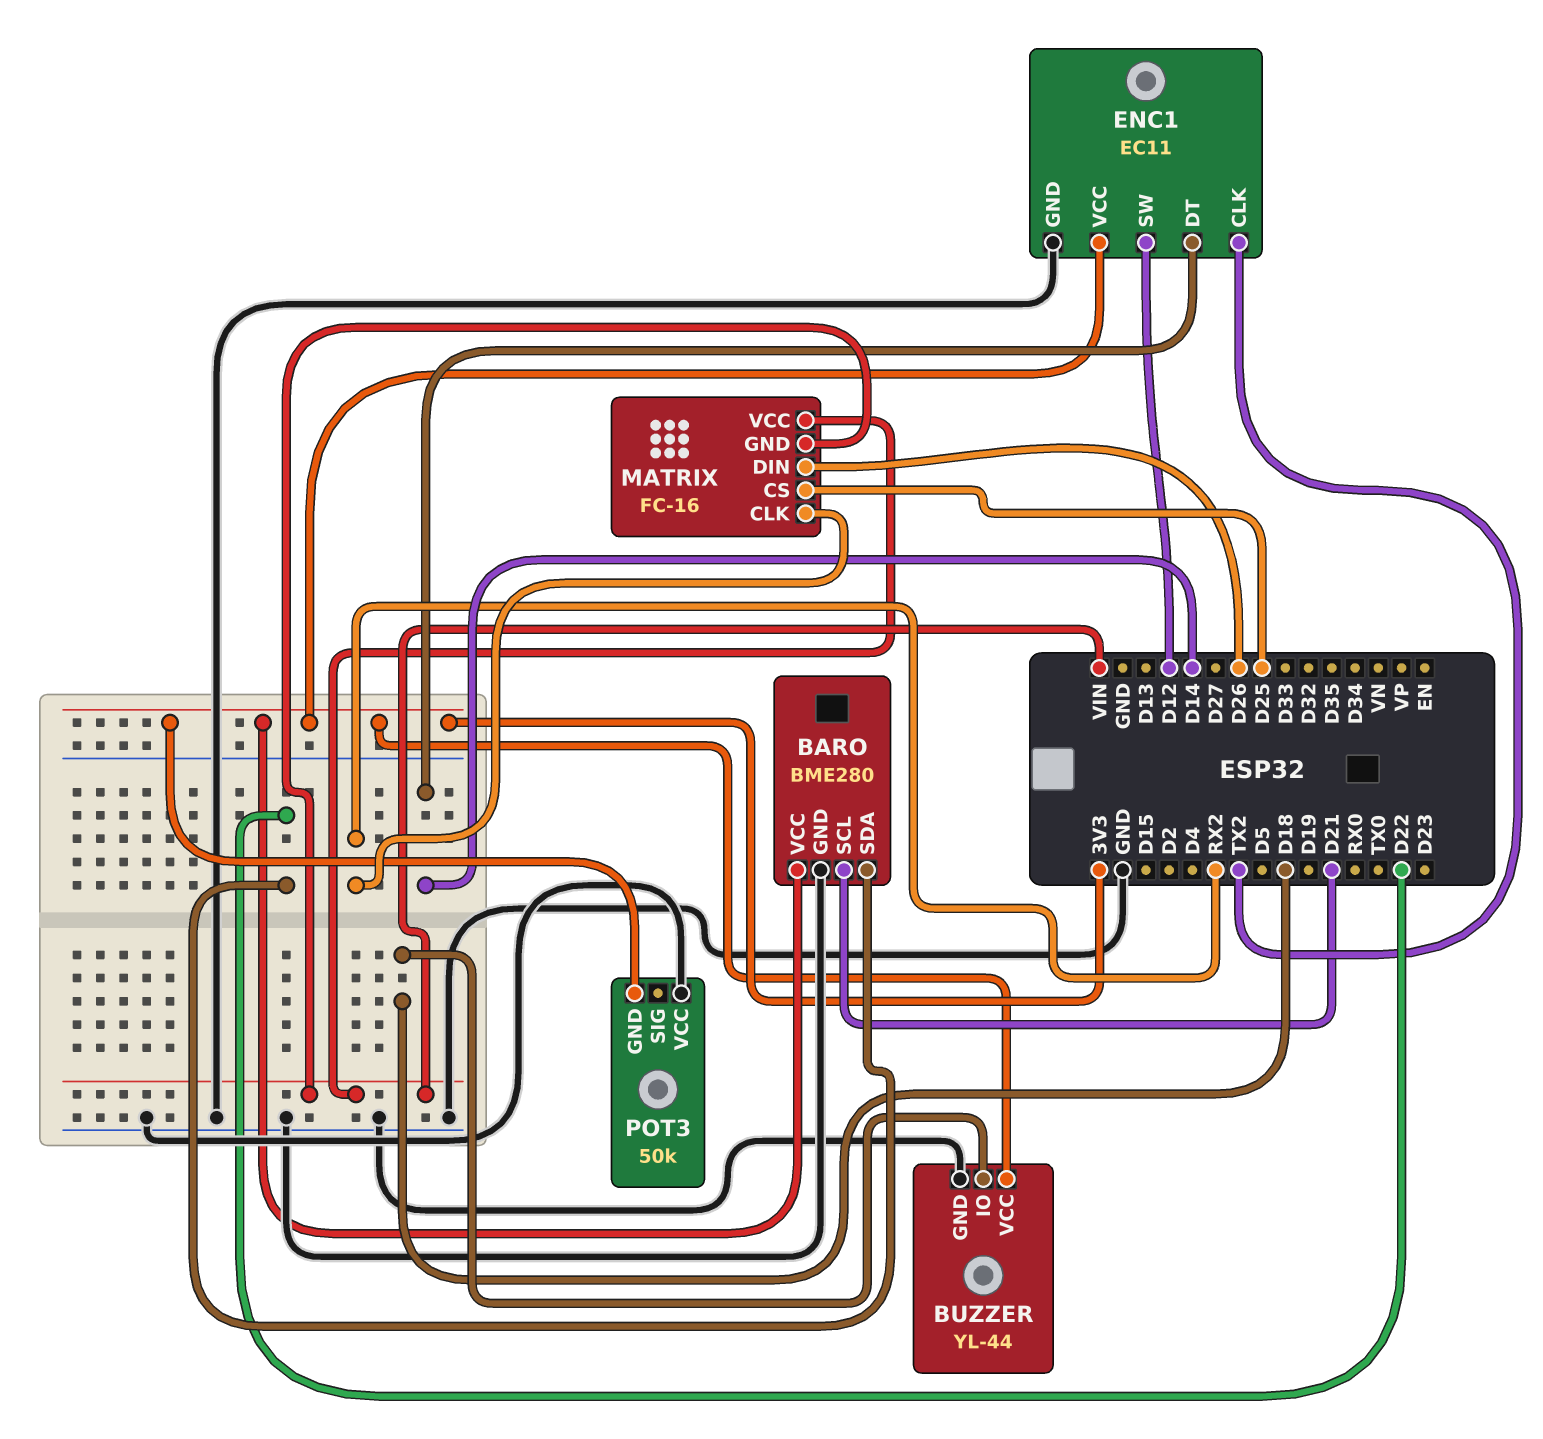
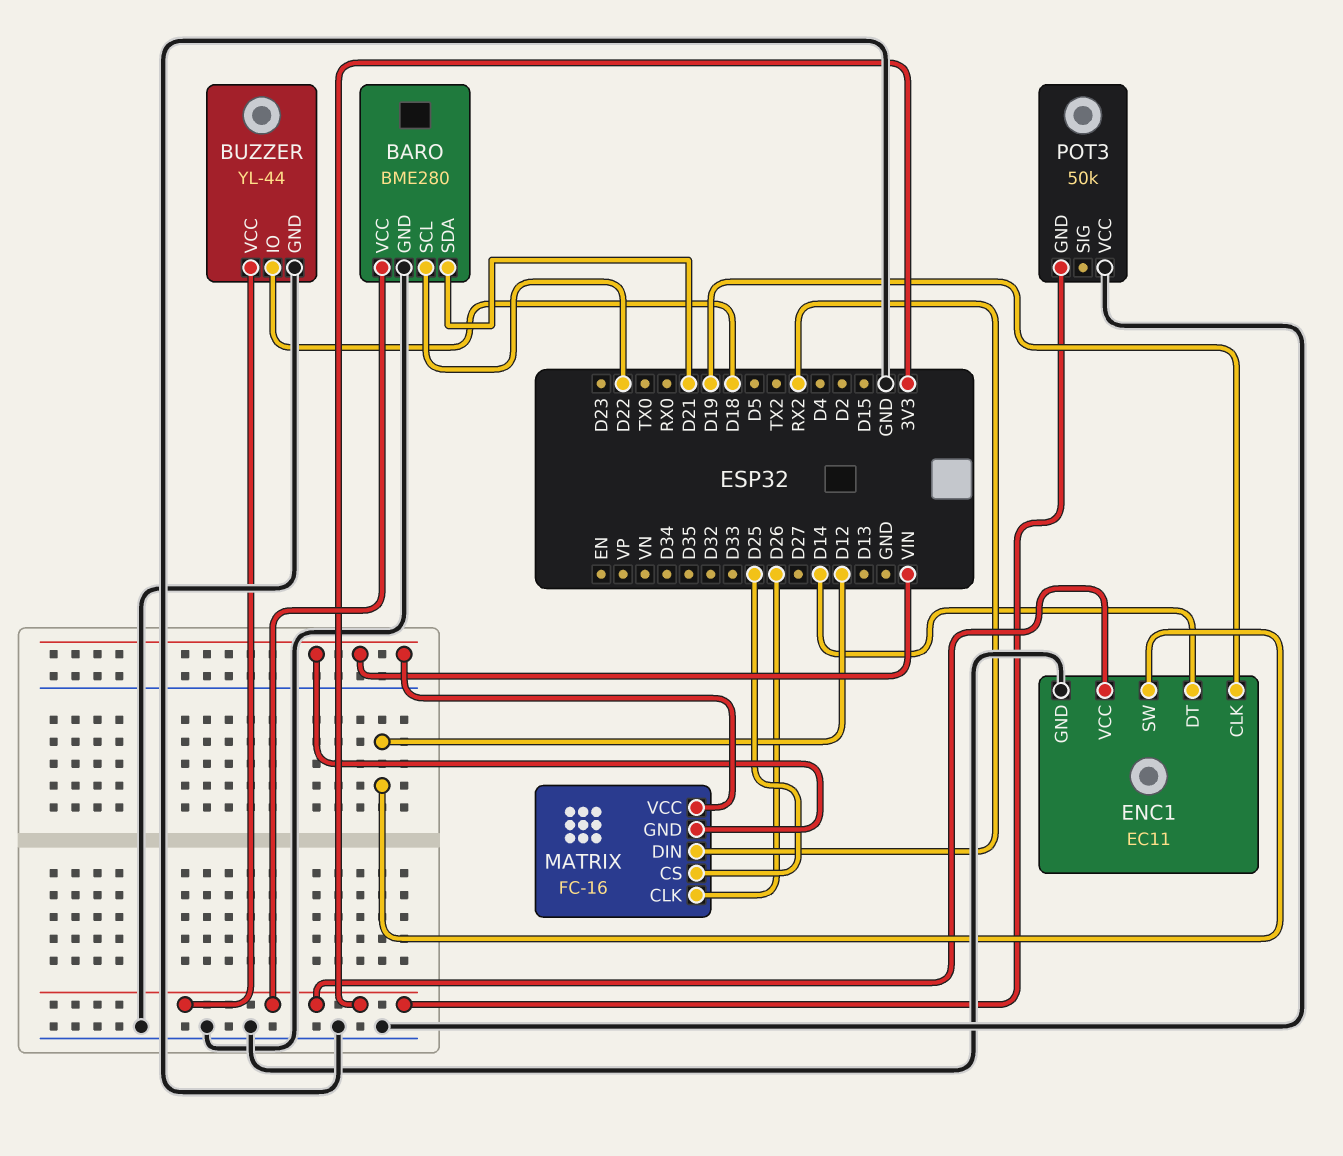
BARO pin SCL: D21 -> D22
BARO pin SDA: D22 -> D21
ENC1 pin CLK: TX2 -> D19
MATRIX pin CLK: RX2 -> D26
MATRIX pin DIN: D26 -> RX2

